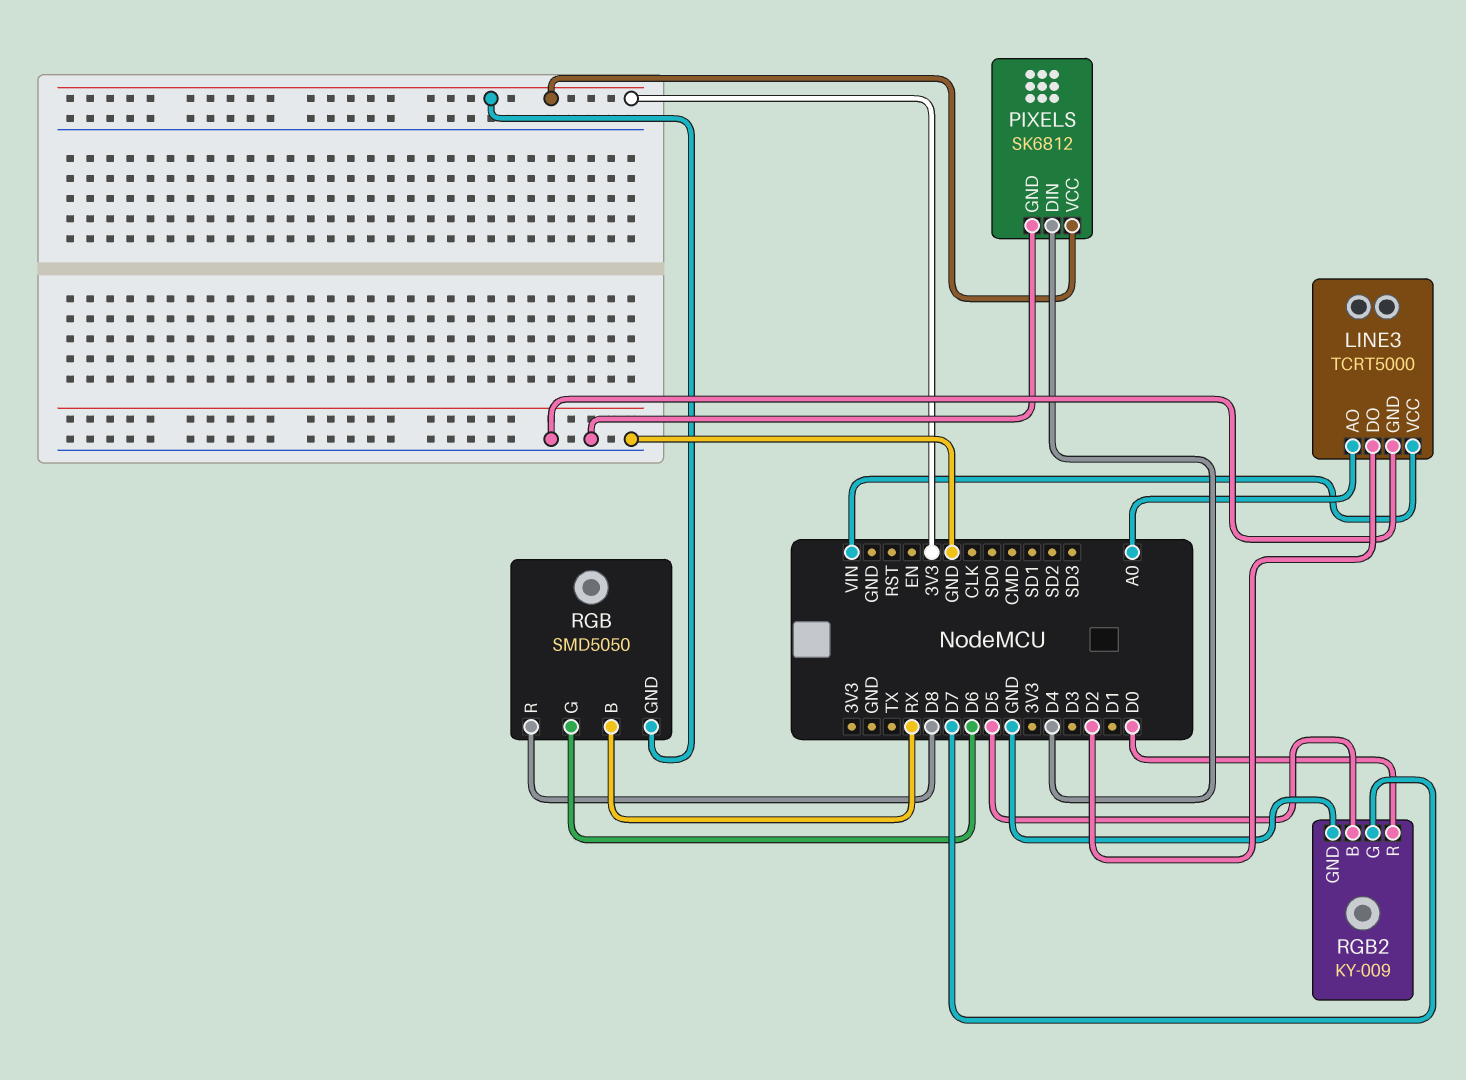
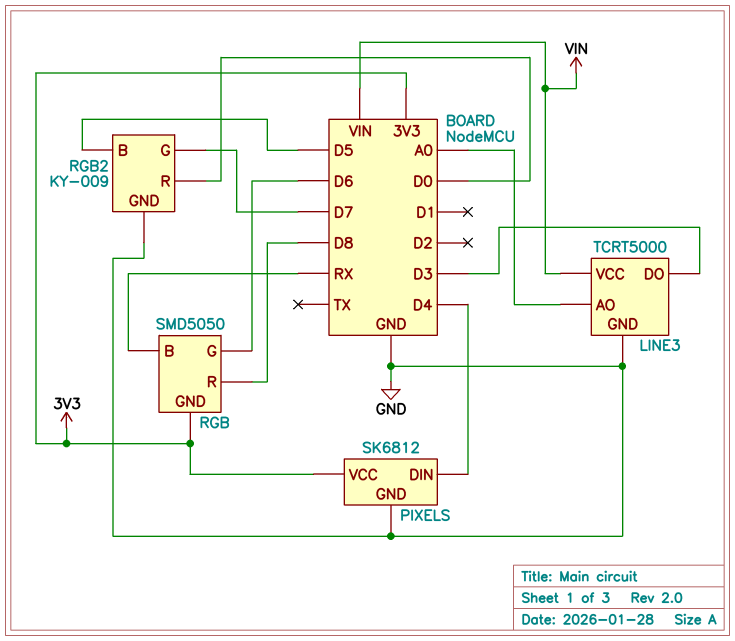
LINE3 pin DO: D2 -> D3

